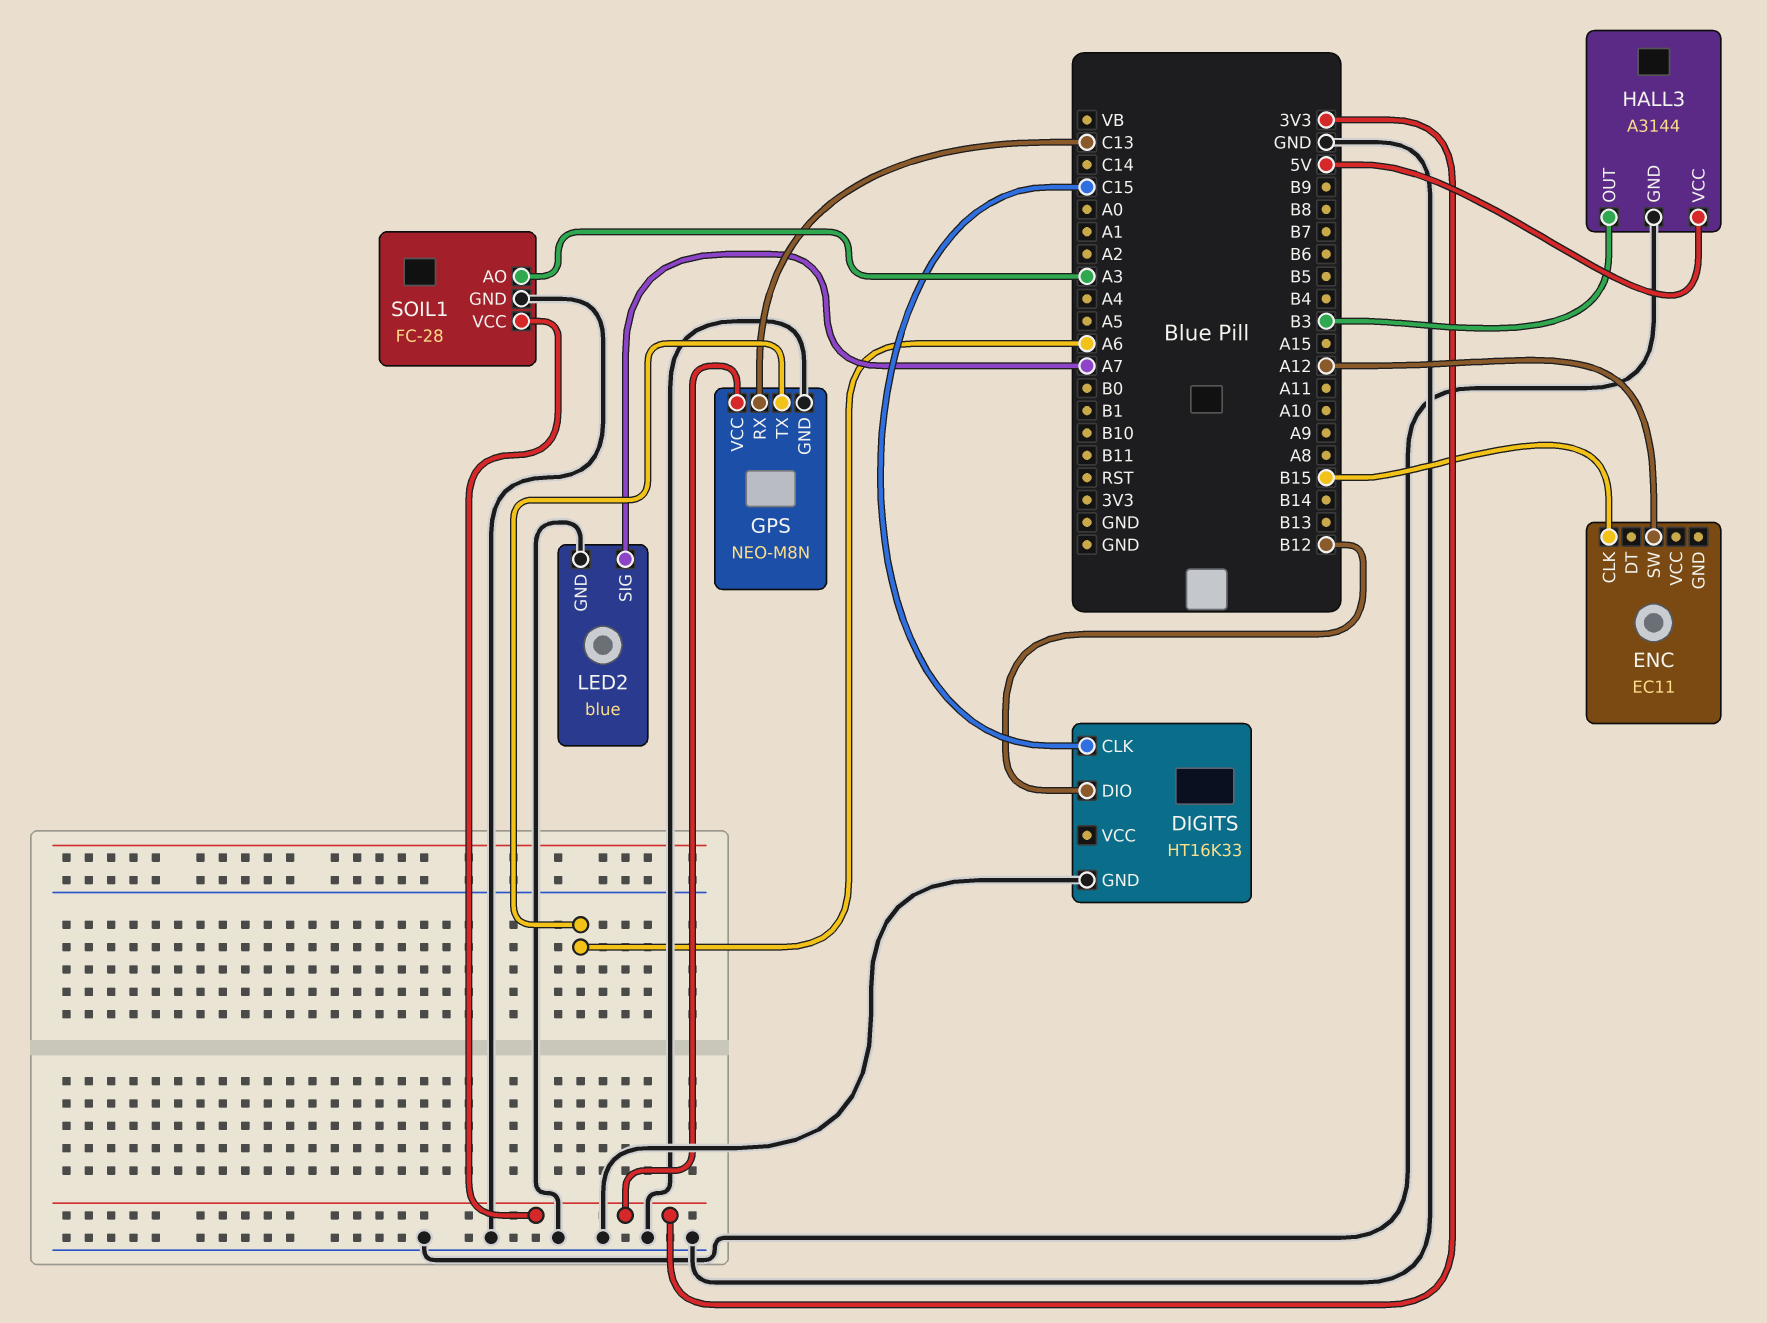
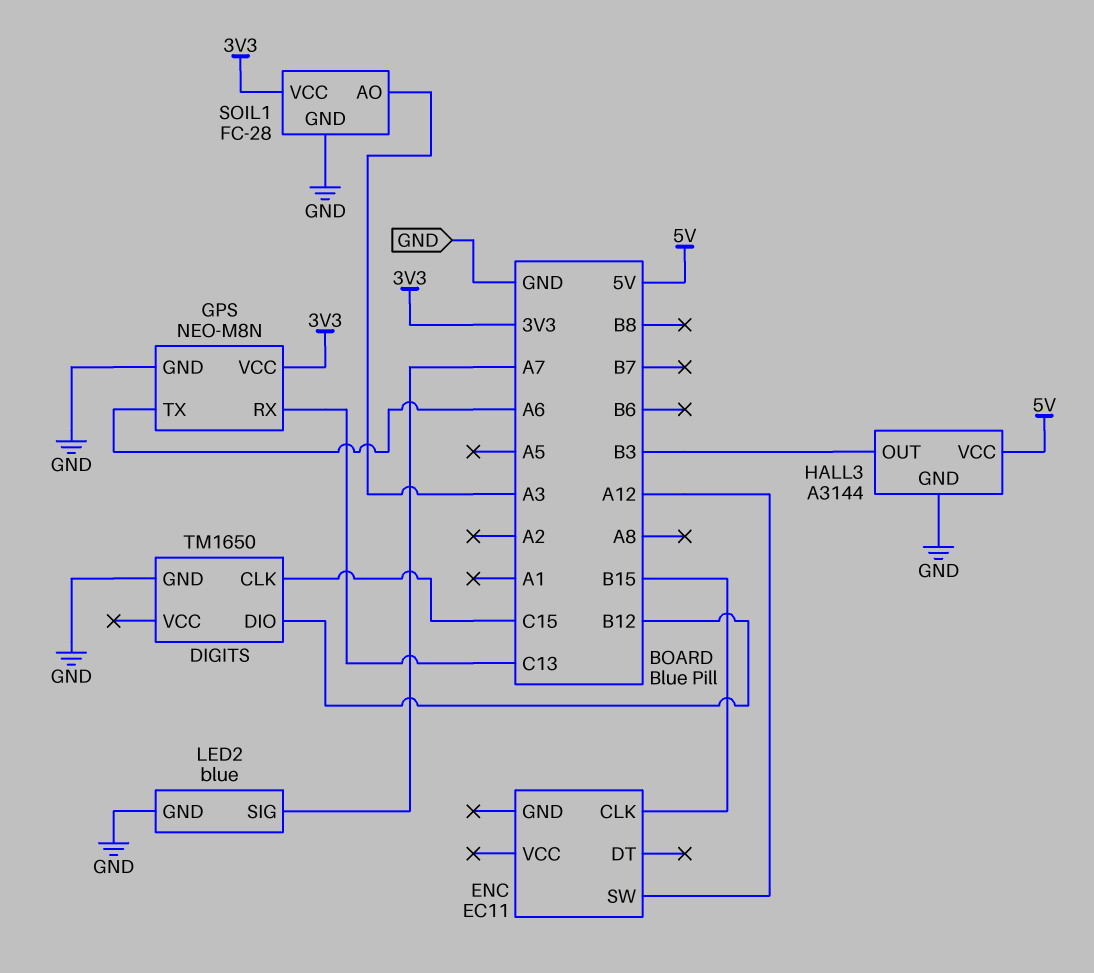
DIGITS: HT16K33 -> TM1650

